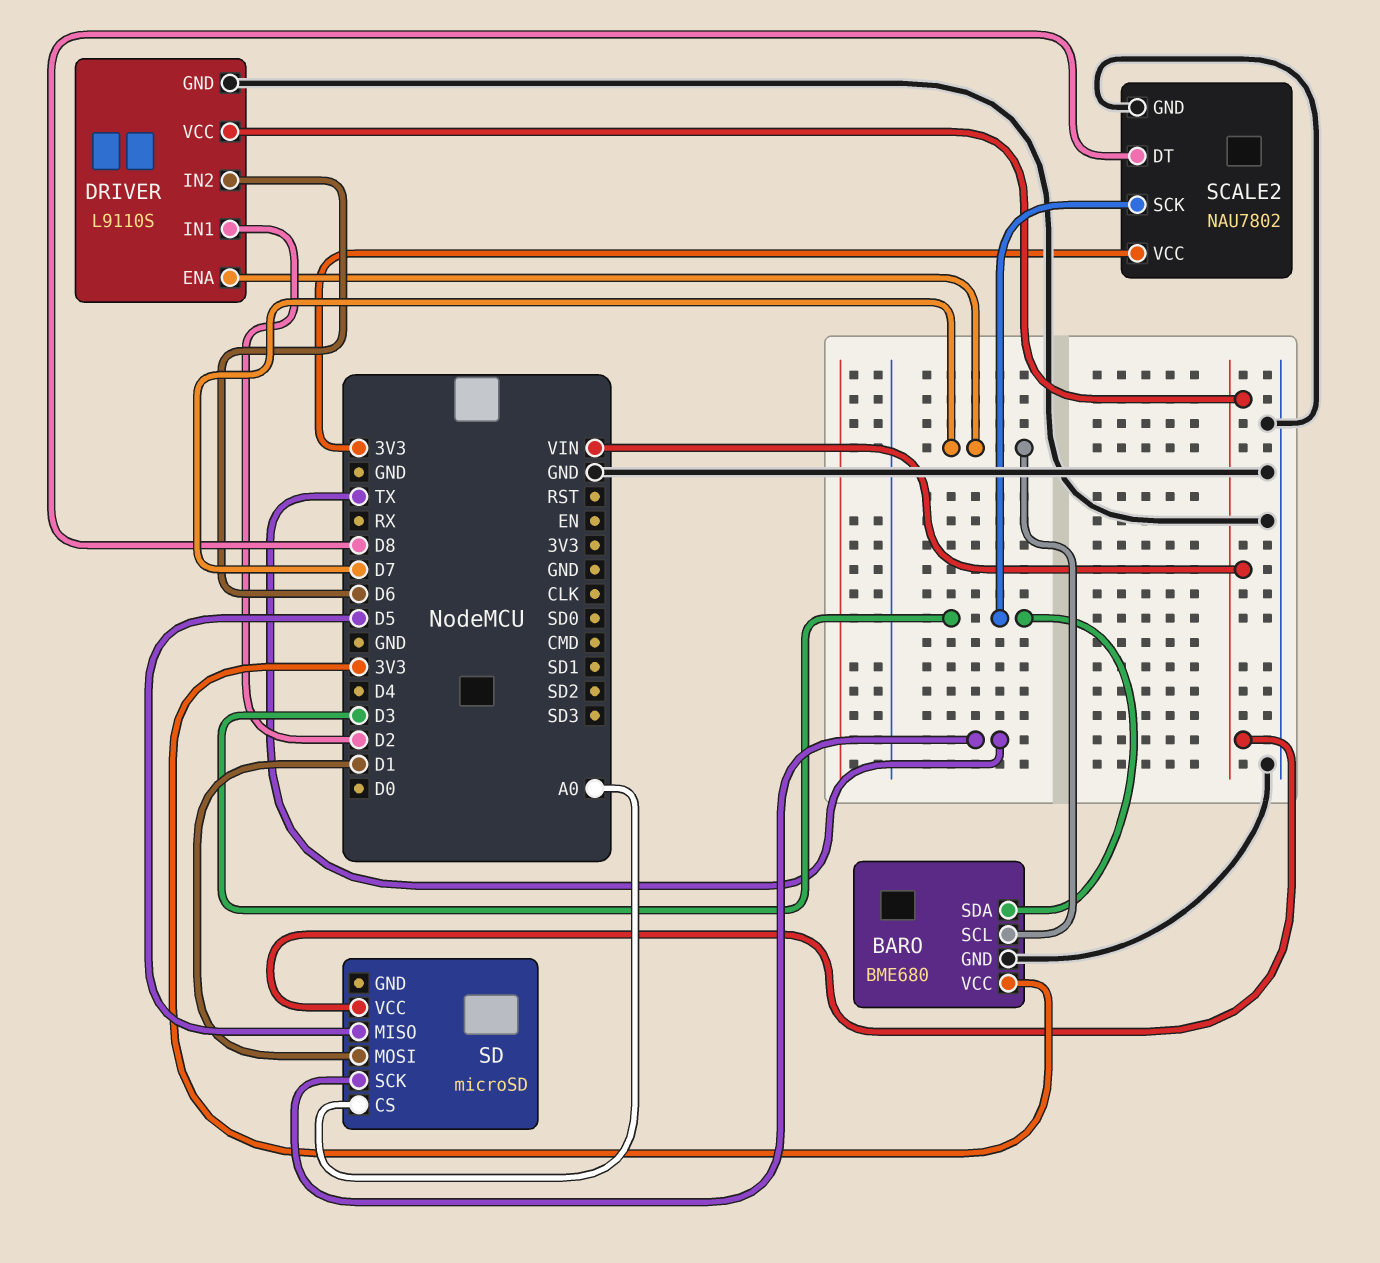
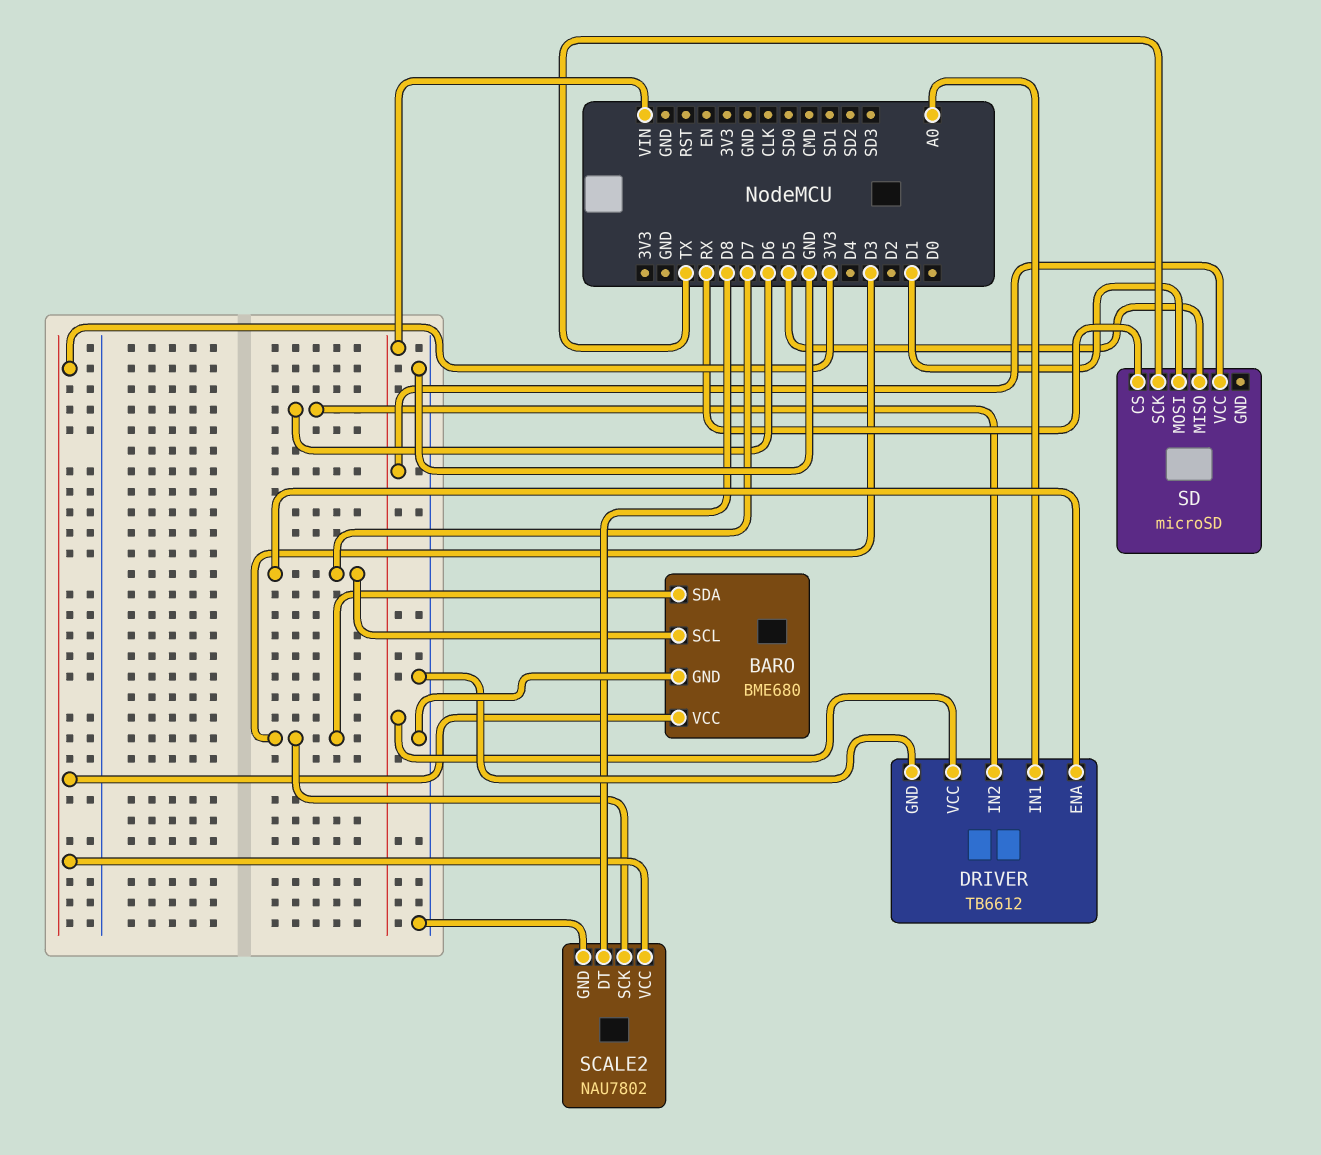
DRIVER: L9110S -> TB6612
DRIVER pin IN1: D2 -> A0
SD pin CS: A0 -> RX

